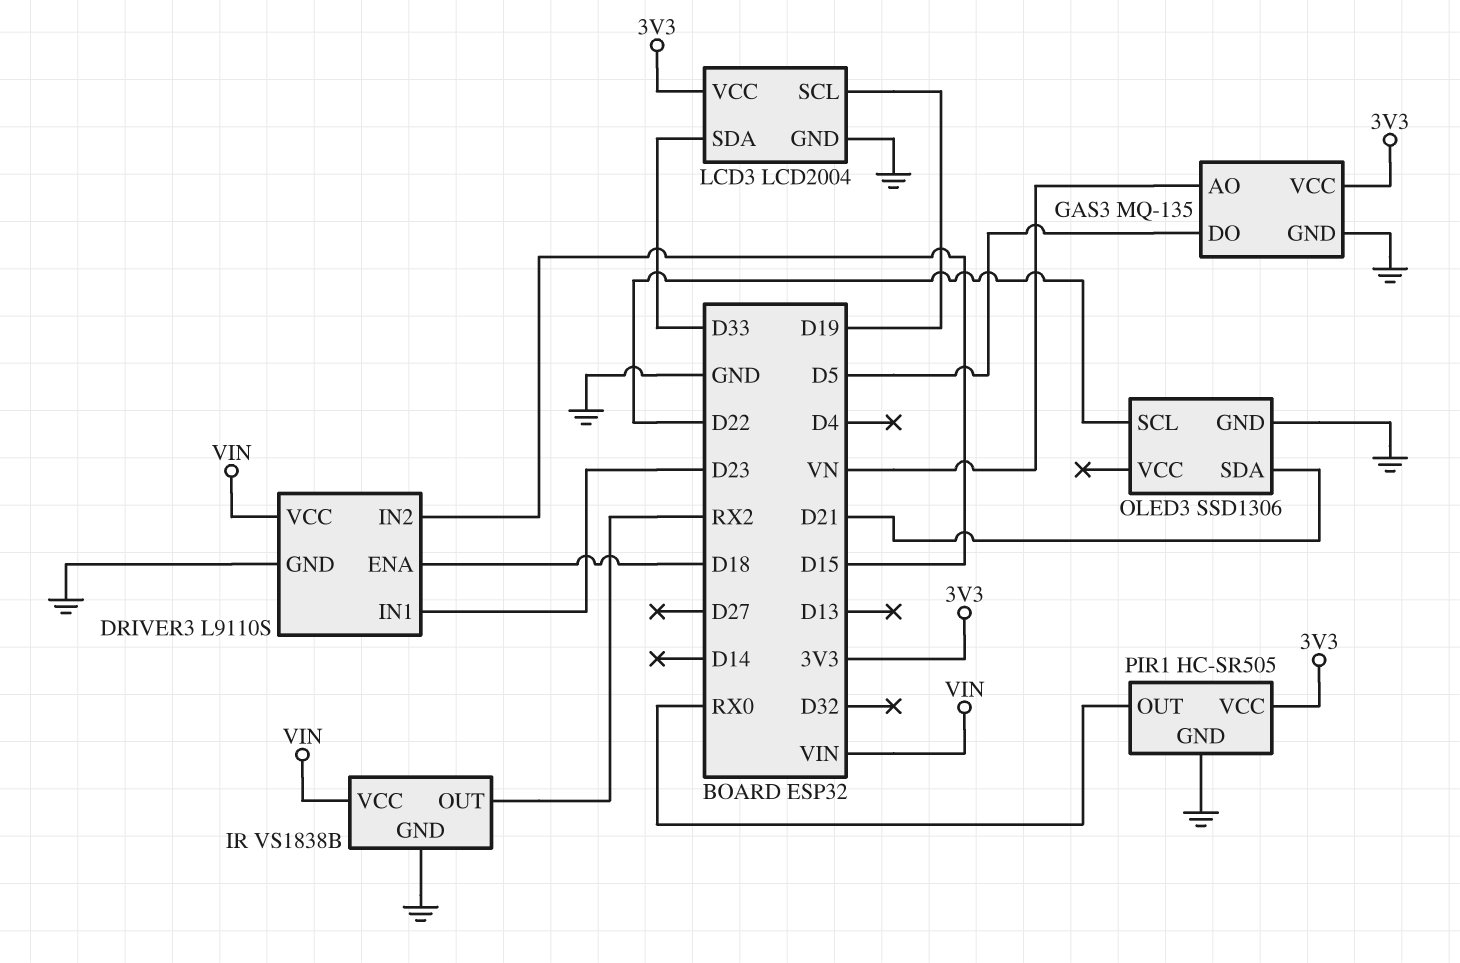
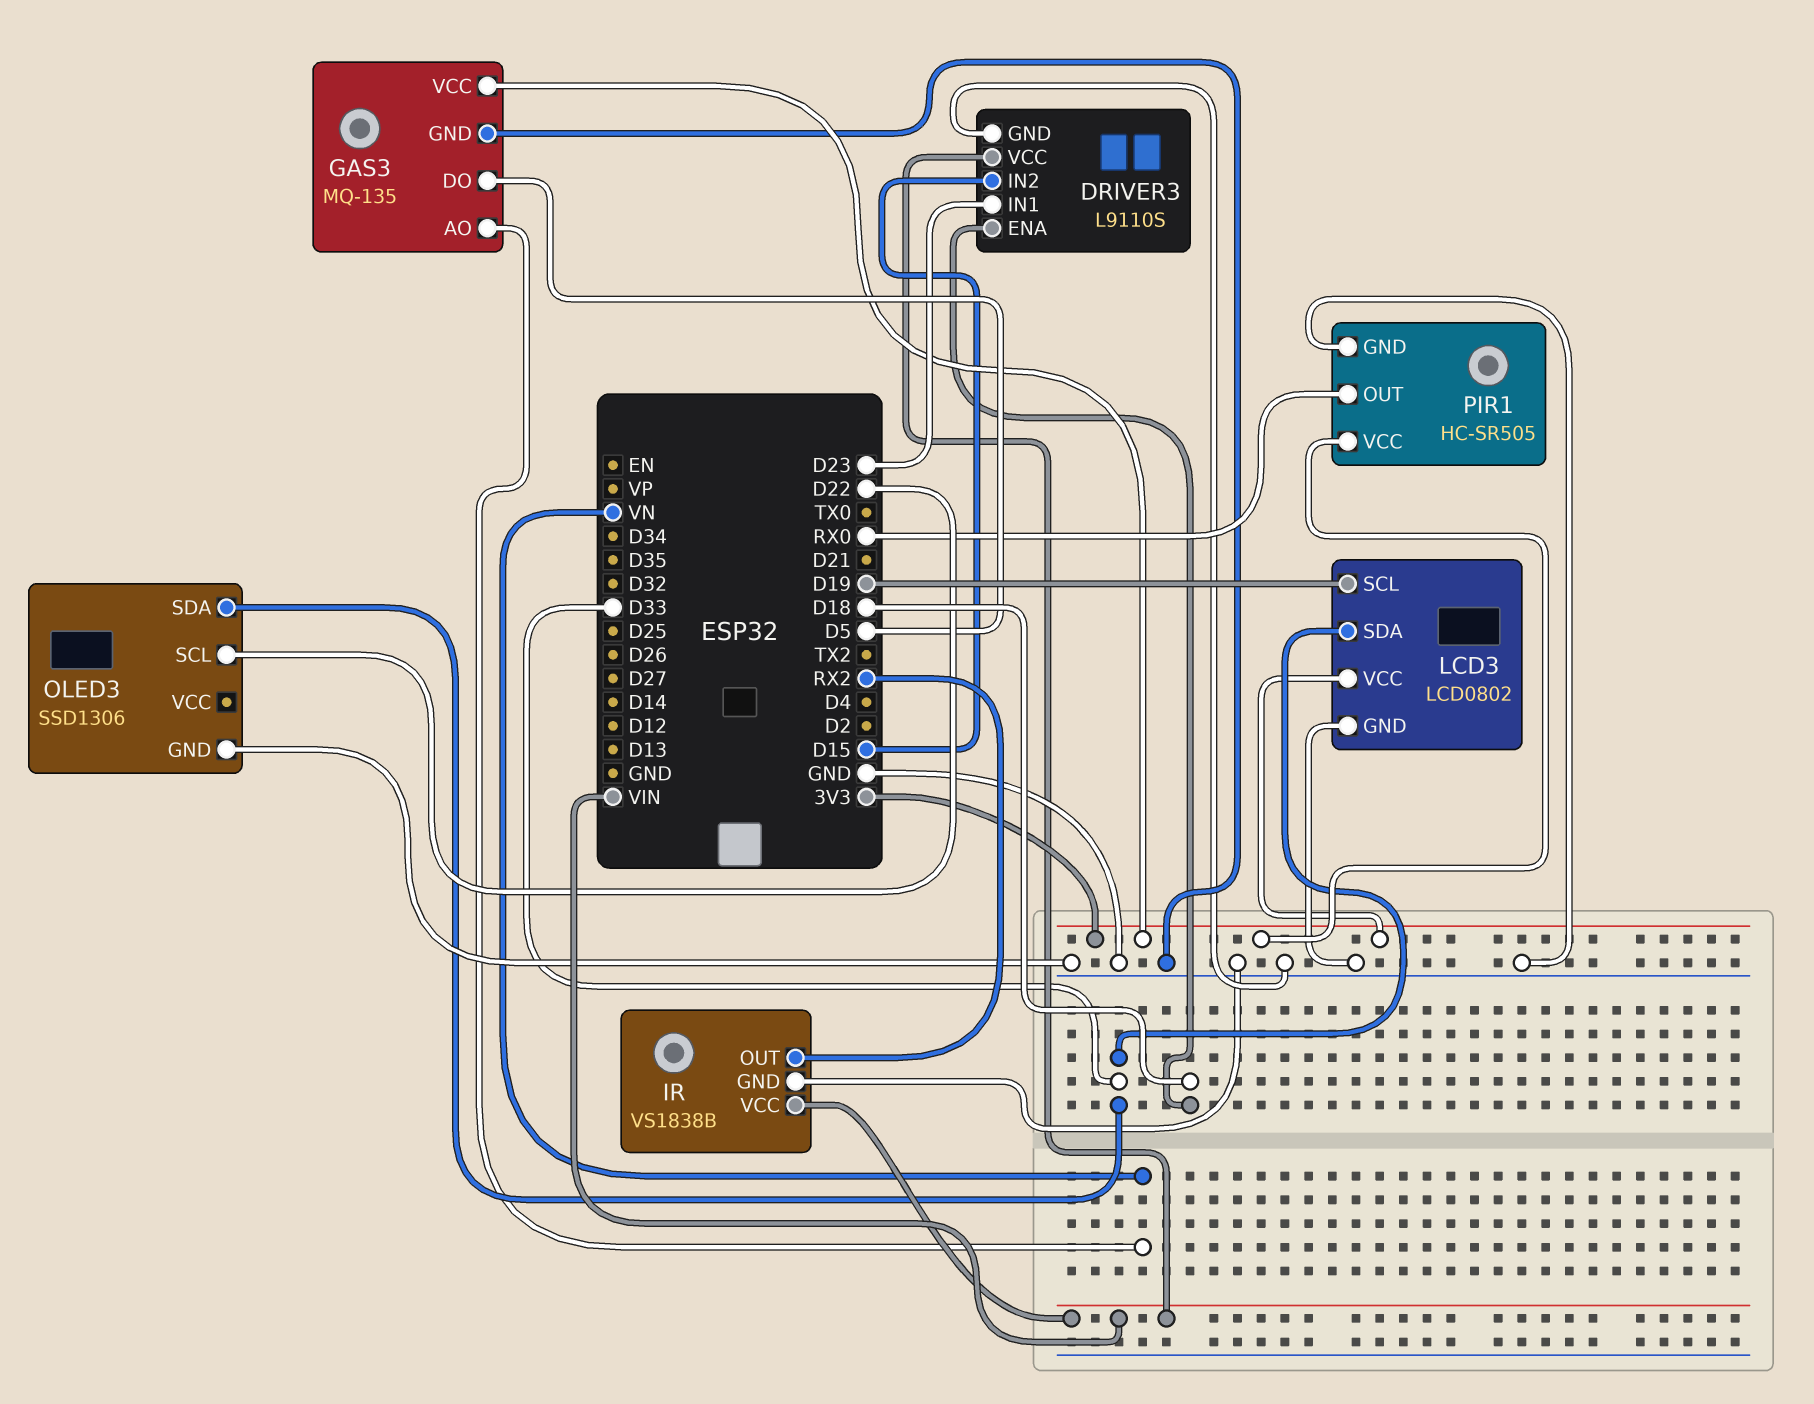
LCD3: LCD2004 -> LCD0802
OLED3 pin SDA: D21 -> D33

